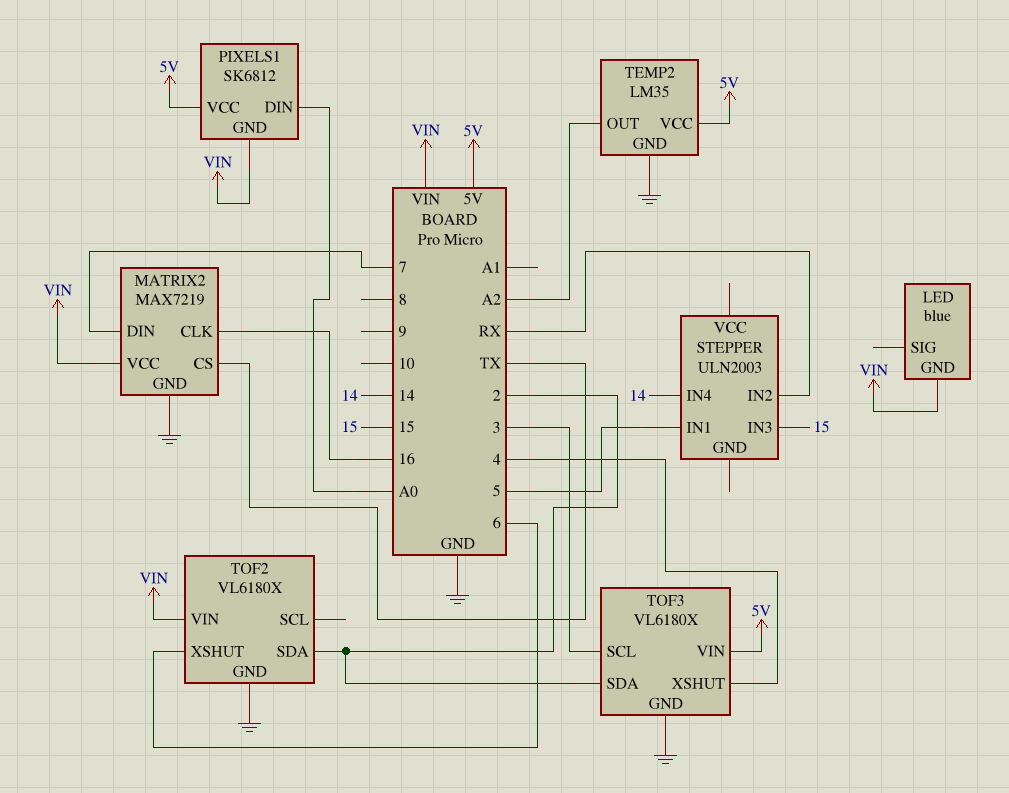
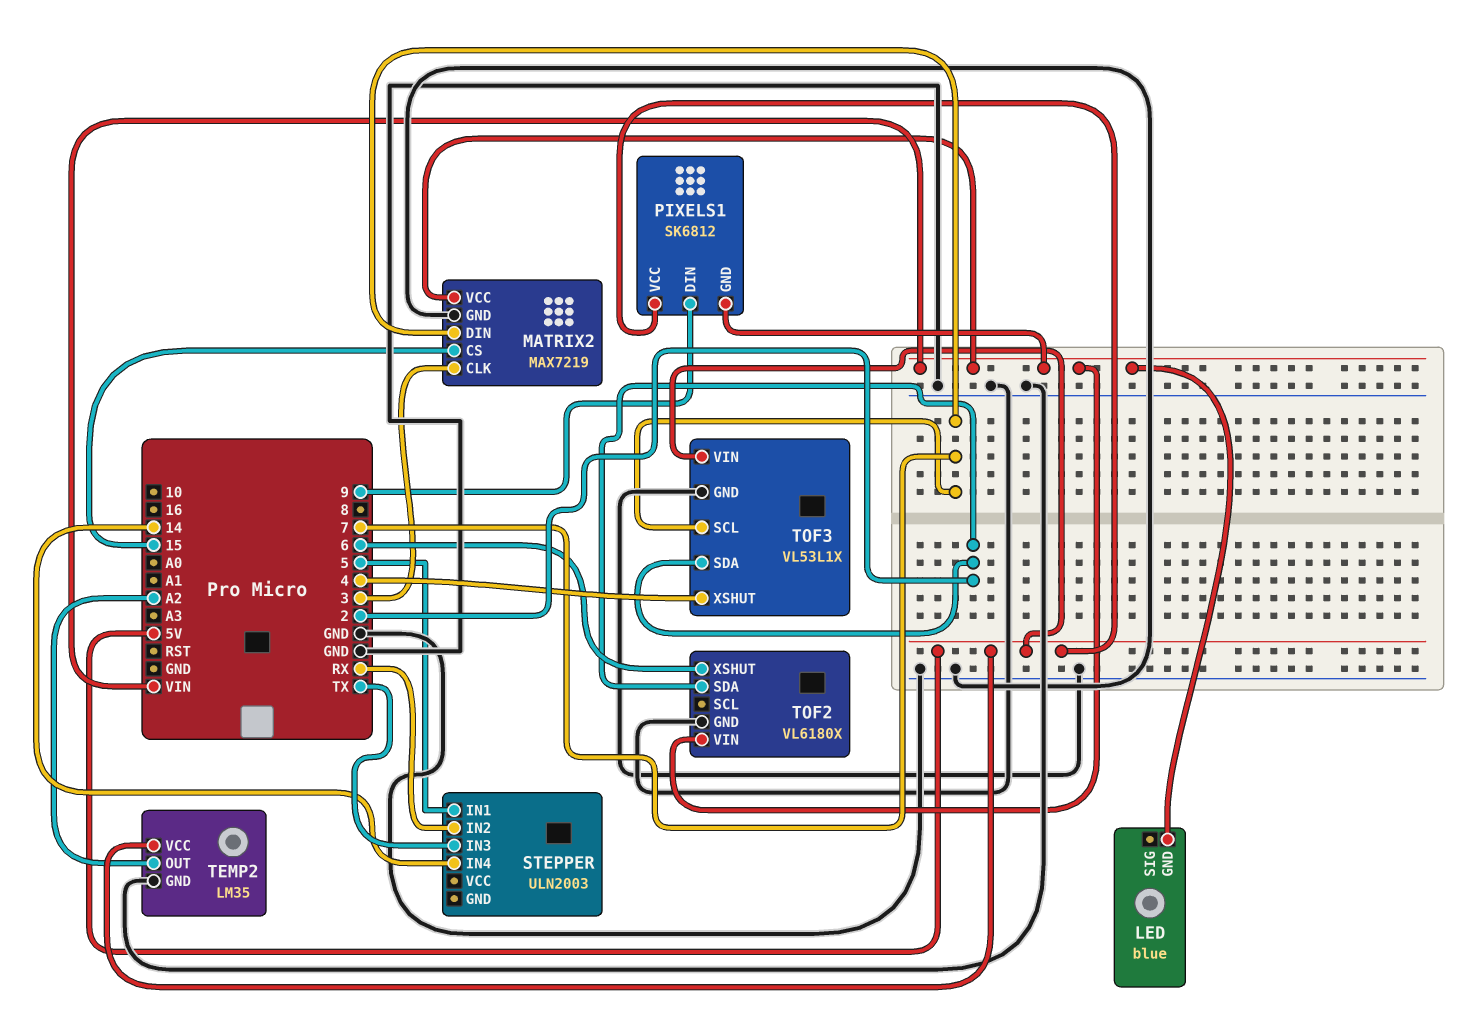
MATRIX2 pin CLK: 16 -> 3
MATRIX2 pin CS: TX -> 15
PIXELS1 pin DIN: A0 -> 9
STEPPER pin IN3: 15 -> TX
TOF3: VL6180X -> VL53L1X
TOF3 pin SCL: 3 -> 7

